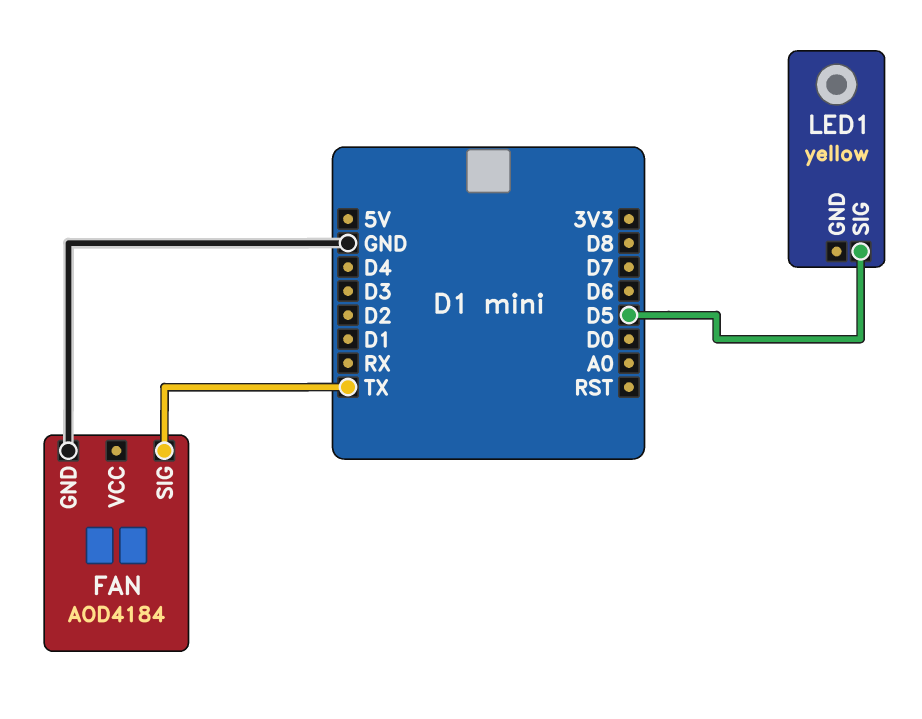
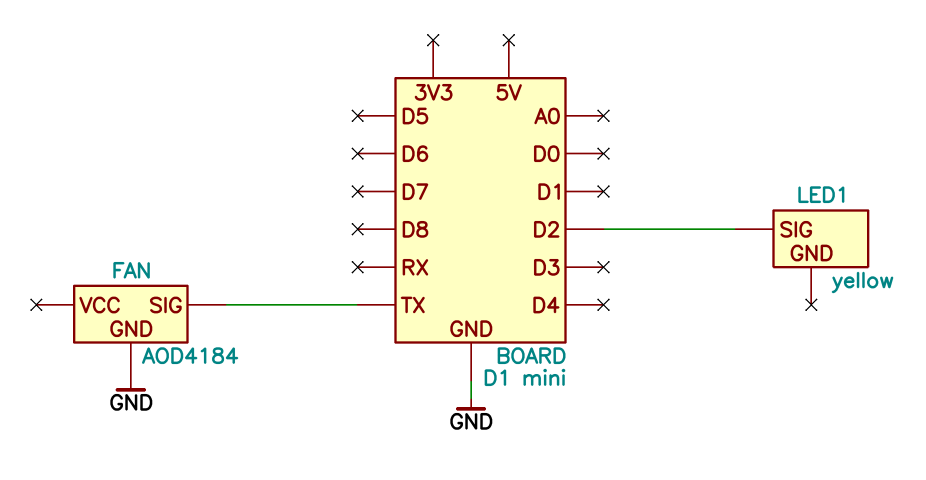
LED1 pin SIG: D5 -> D2

